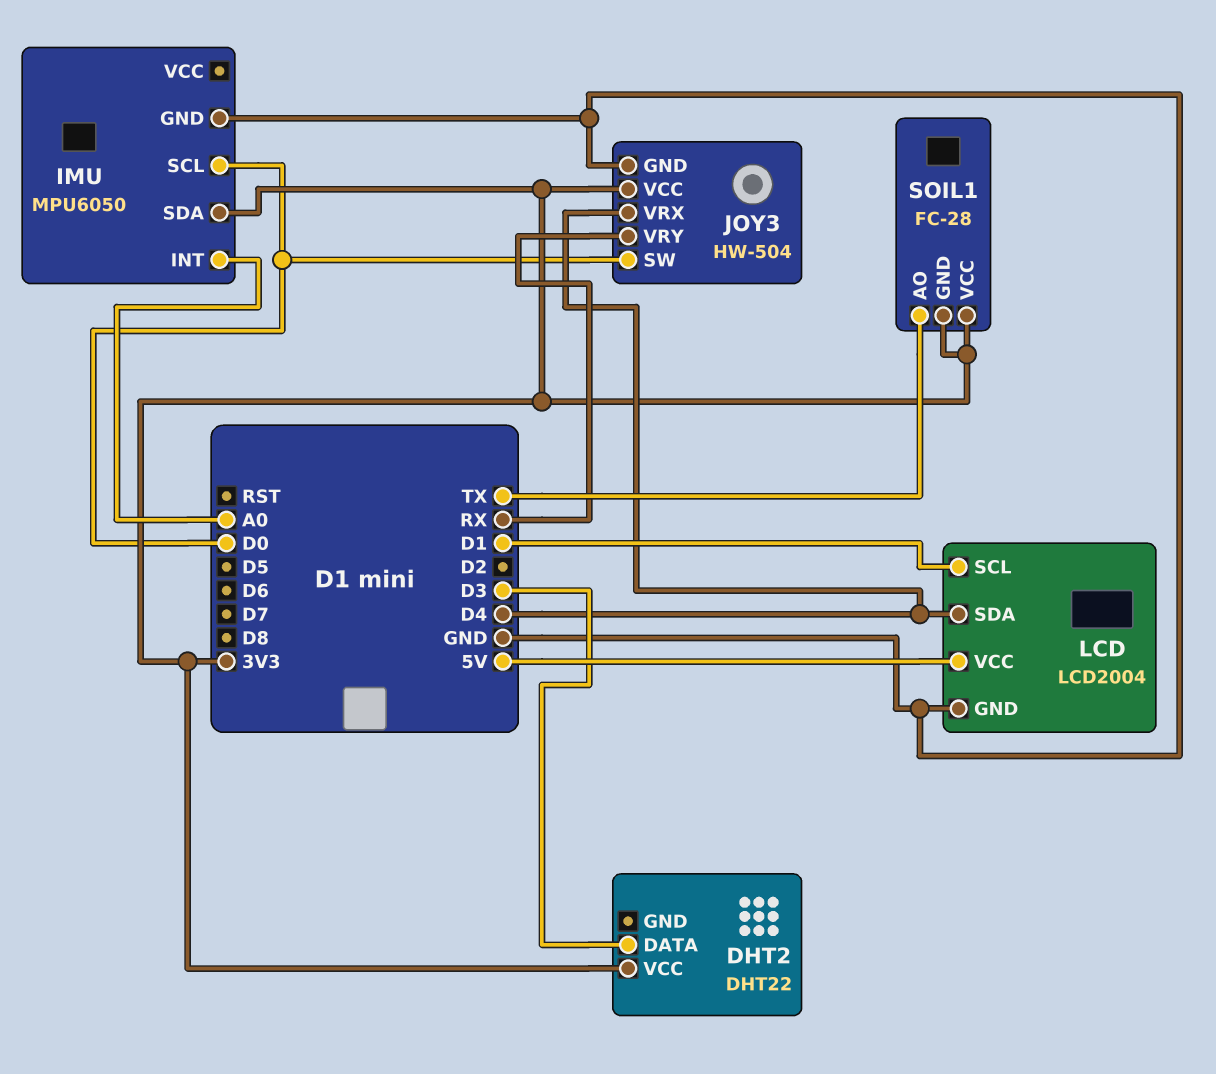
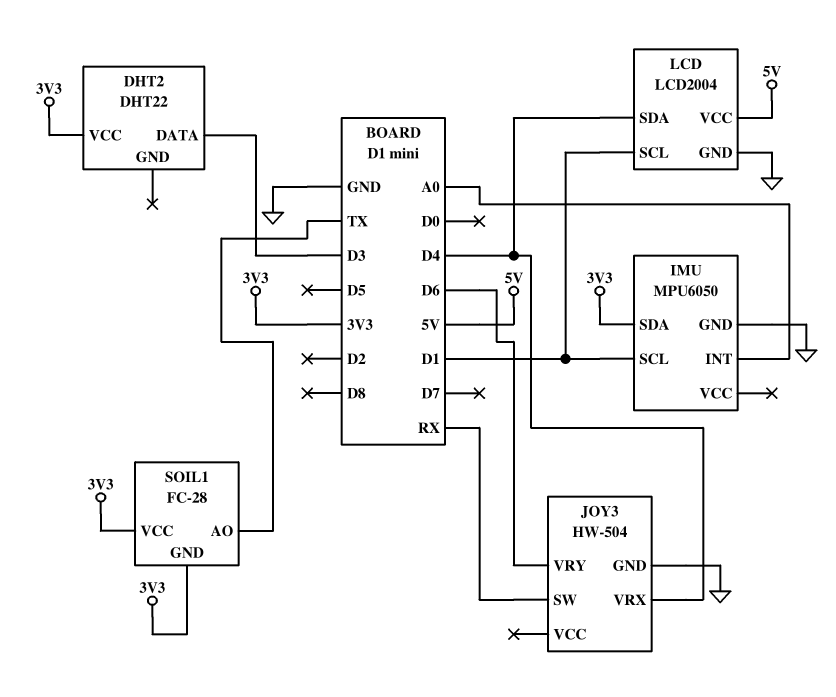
IMU pin SCL: D0 -> D1
JOY3 pin SW: D0 -> RX
JOY3 pin VCC: 3V3 -> none
JOY3 pin VRY: RX -> D6

